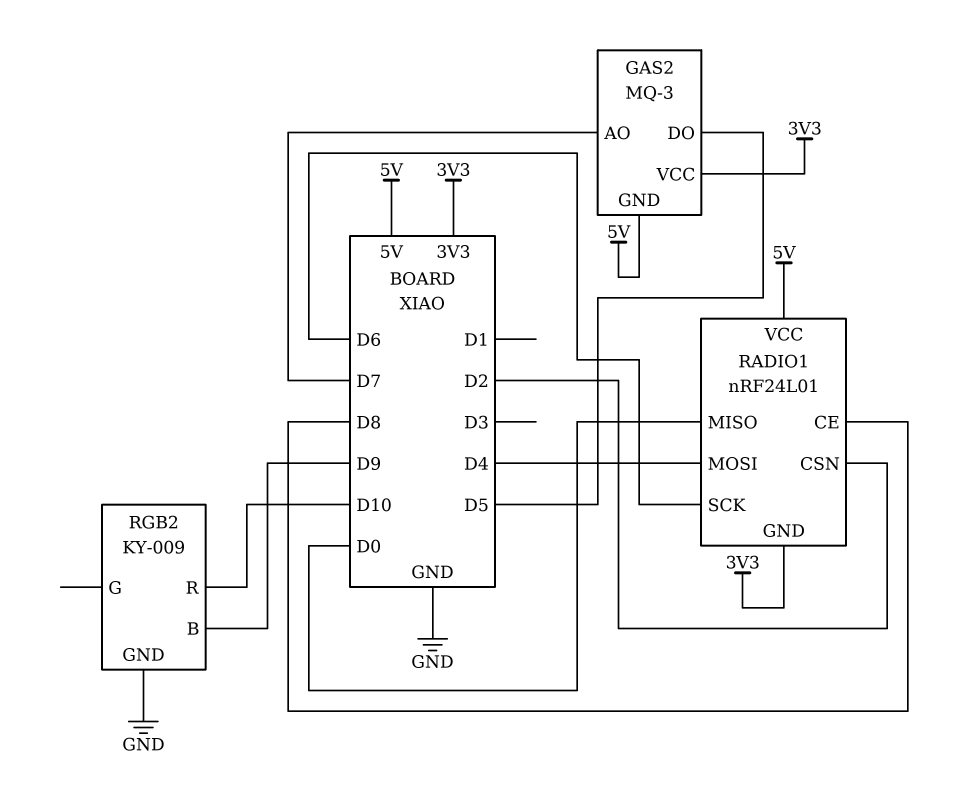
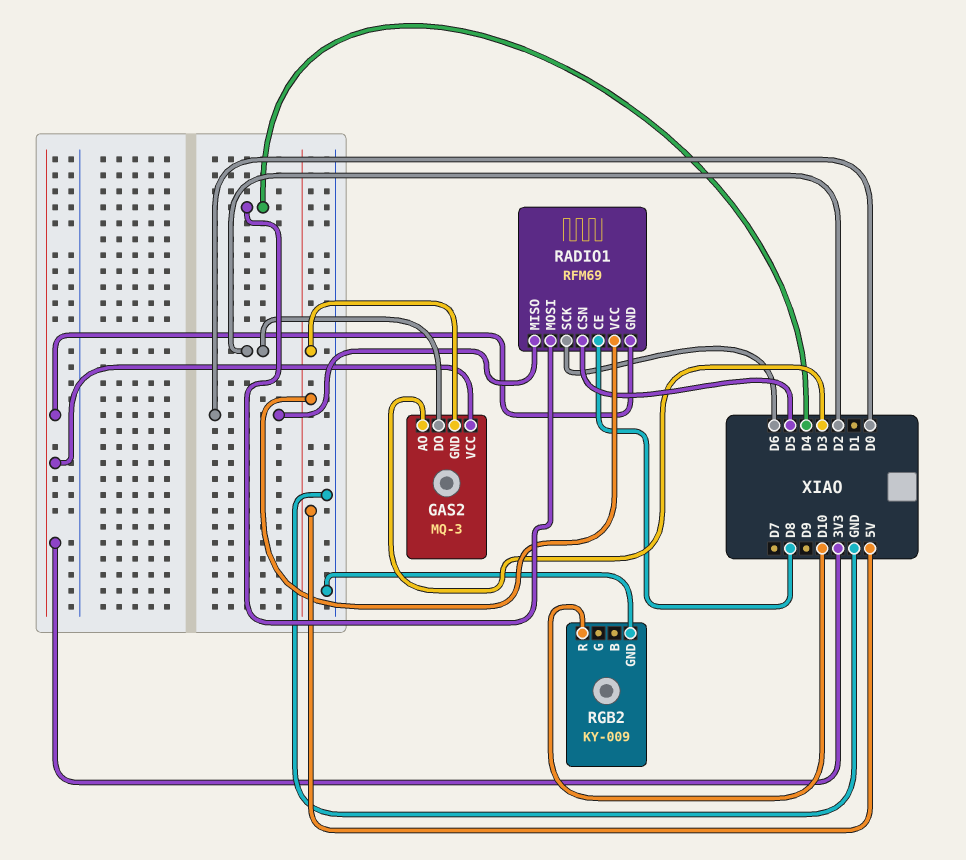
GAS2 pin AO: D7 -> D3
GAS2 pin DO: D5 -> D2
RADIO1: nRF24L01 -> RFM69
RADIO1 pin CSN: D2 -> D5
RGB2 pin B: D9 -> none

